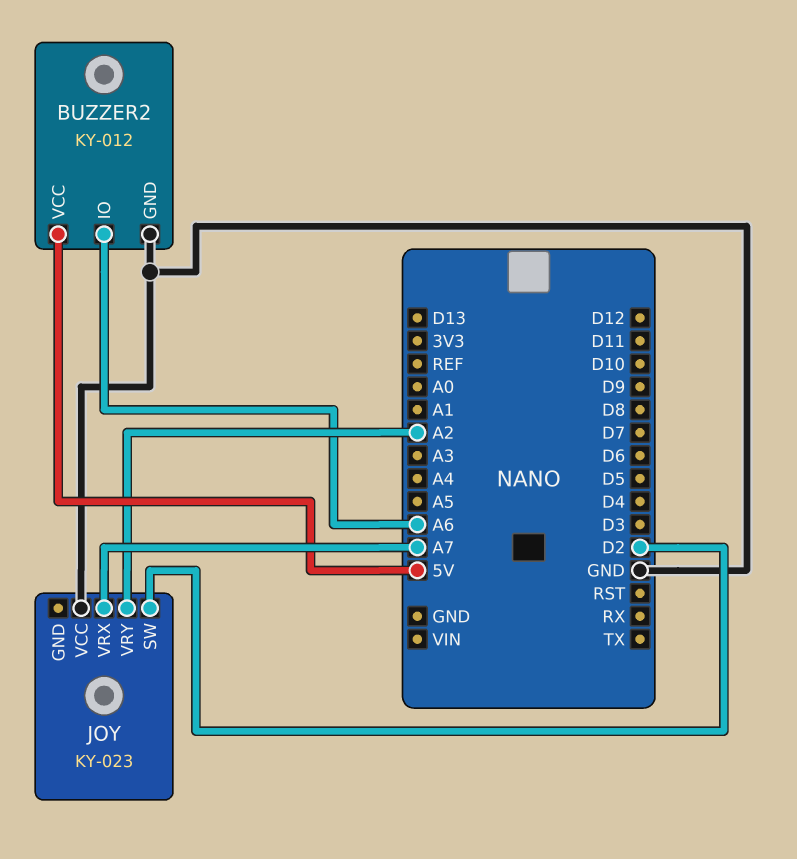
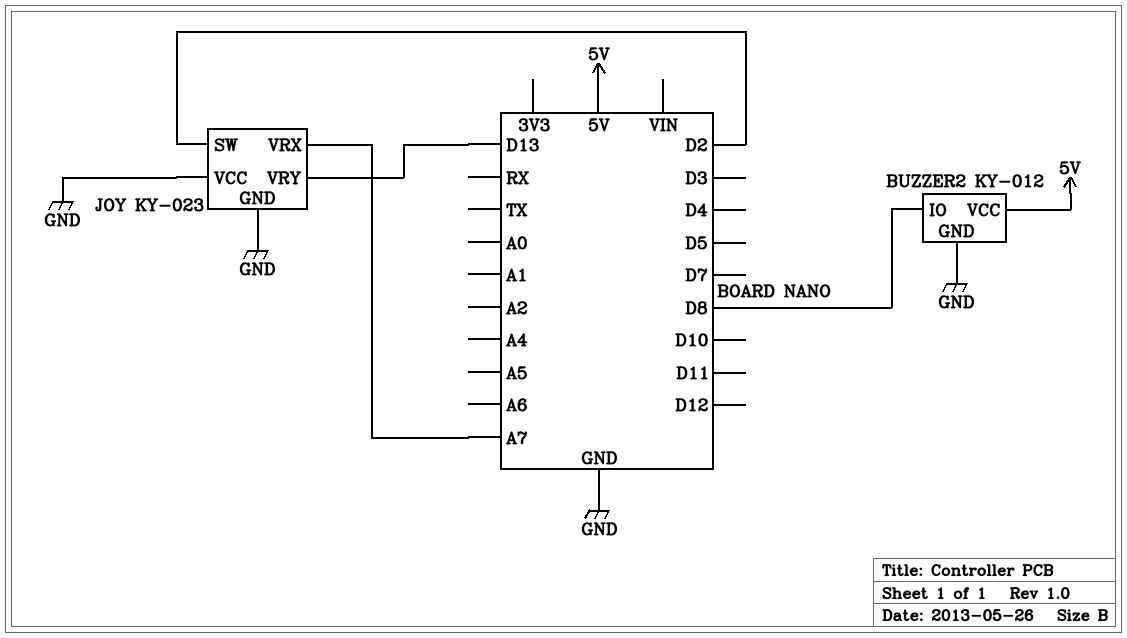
BUZZER2 pin IO: A6 -> D8
JOY pin GND: none -> GND
JOY pin VRY: A2 -> D13

